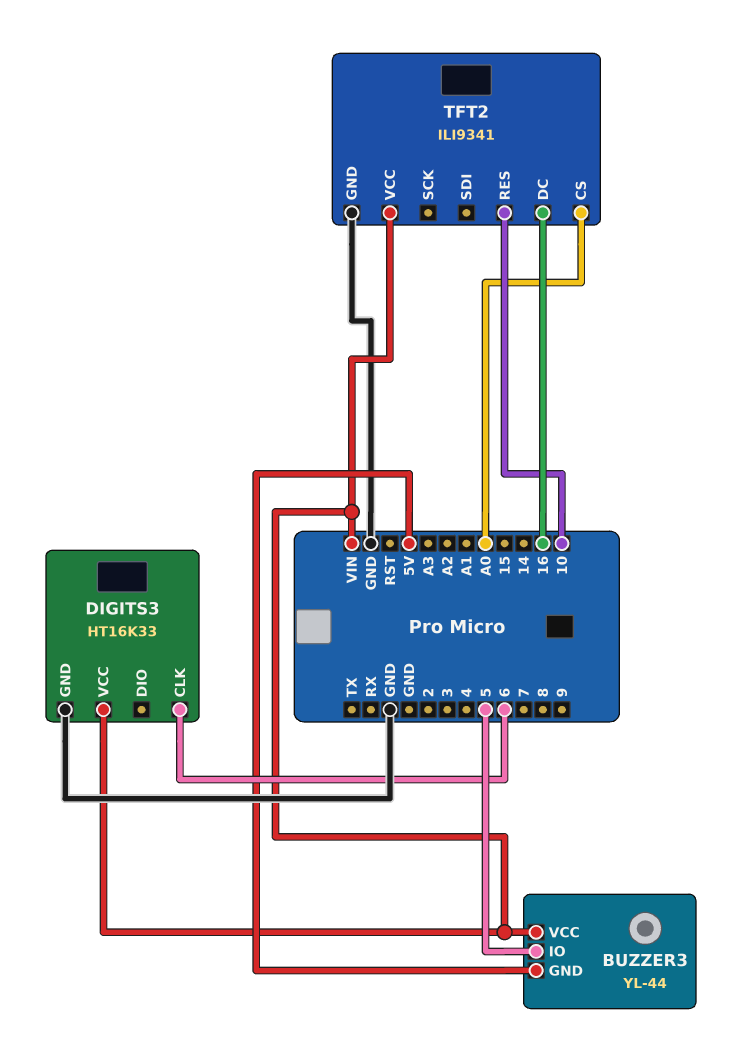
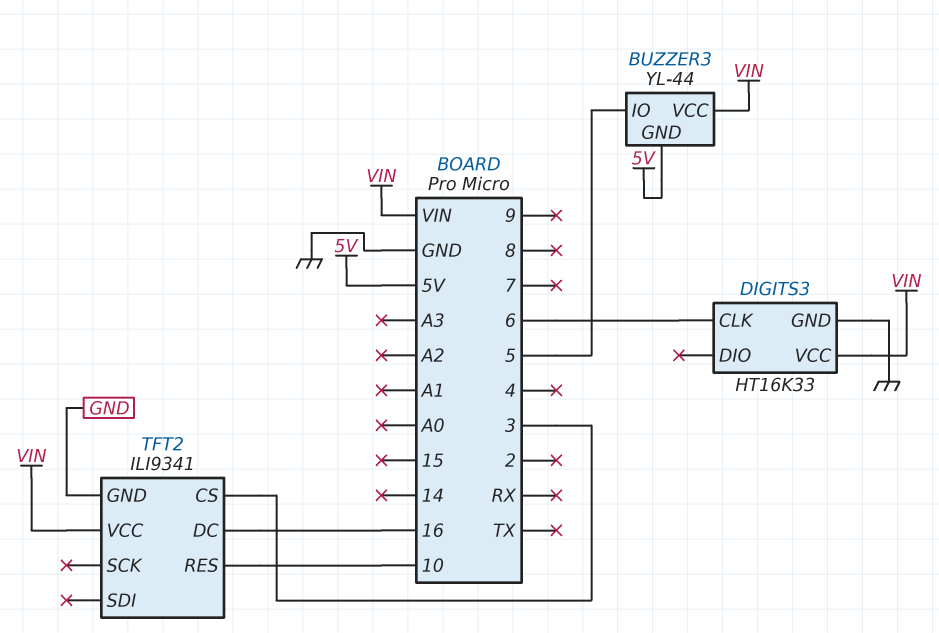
TFT2 pin CS: A0 -> 3

